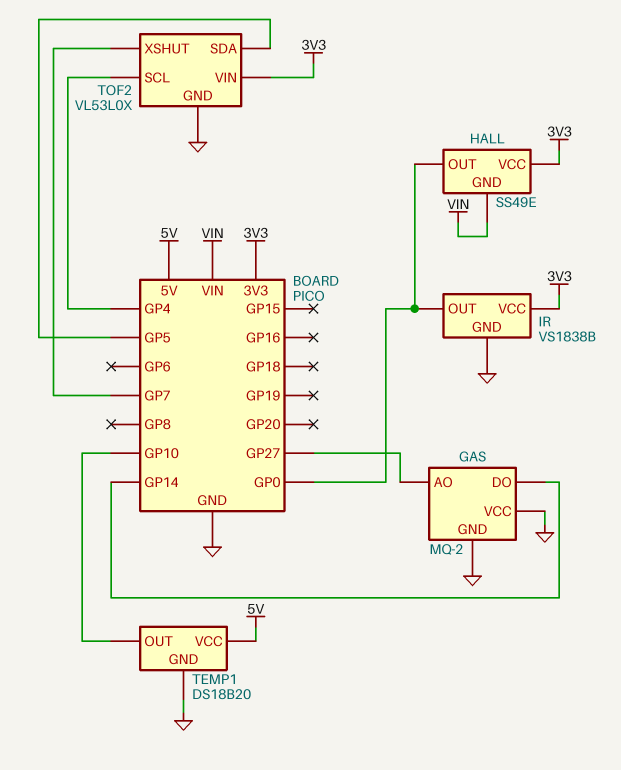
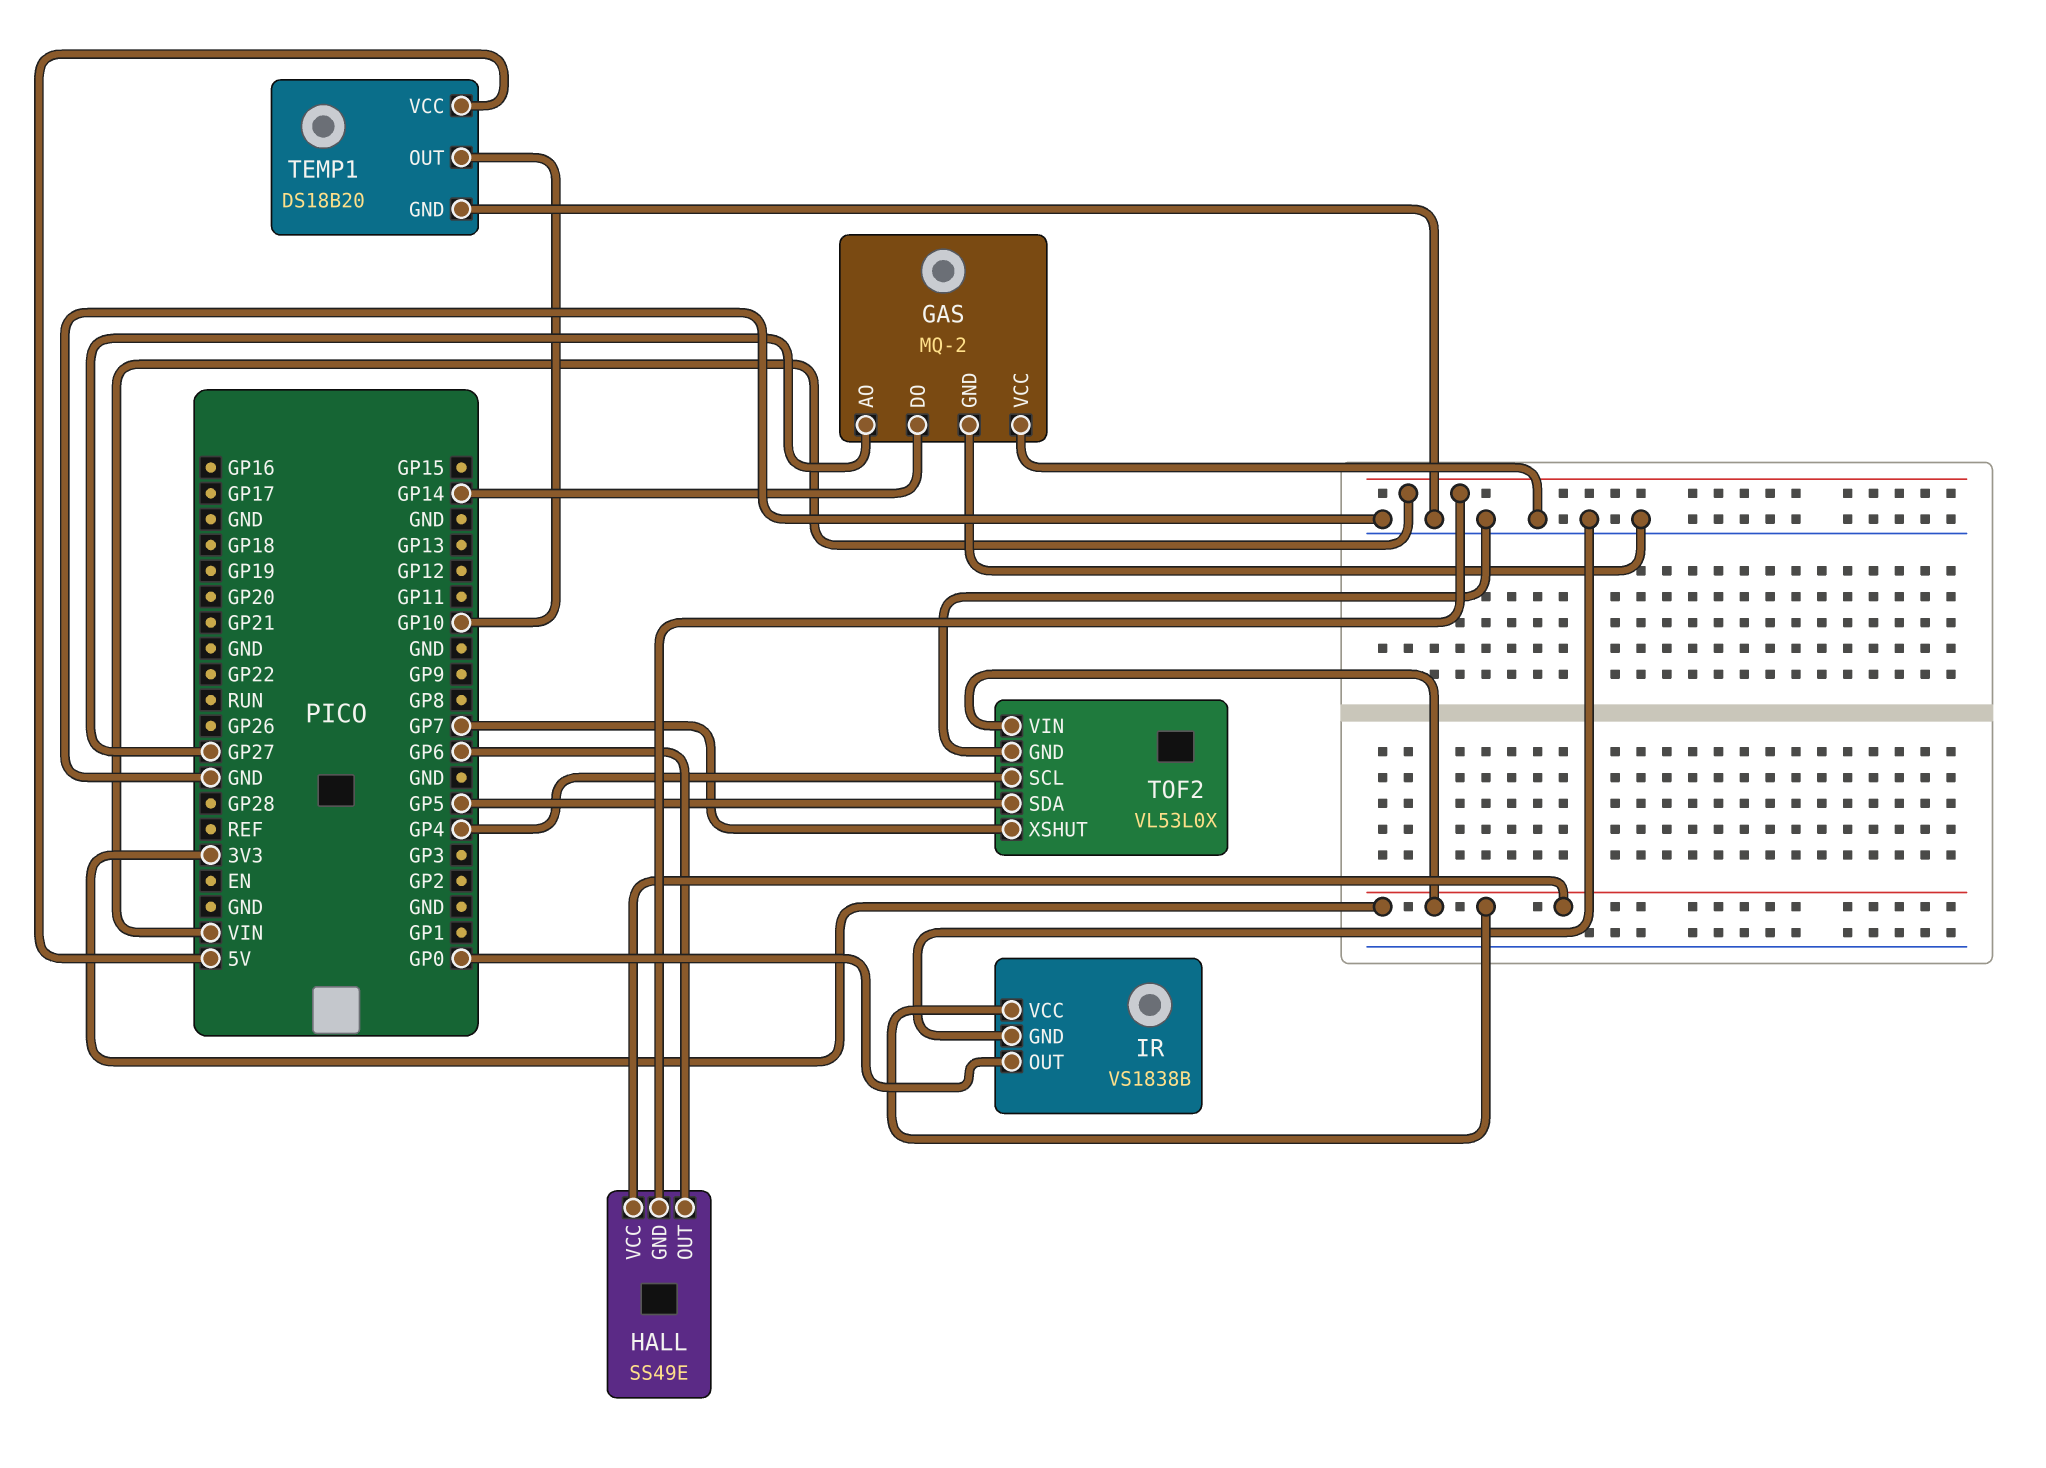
HALL pin OUT: GP0 -> GP6

